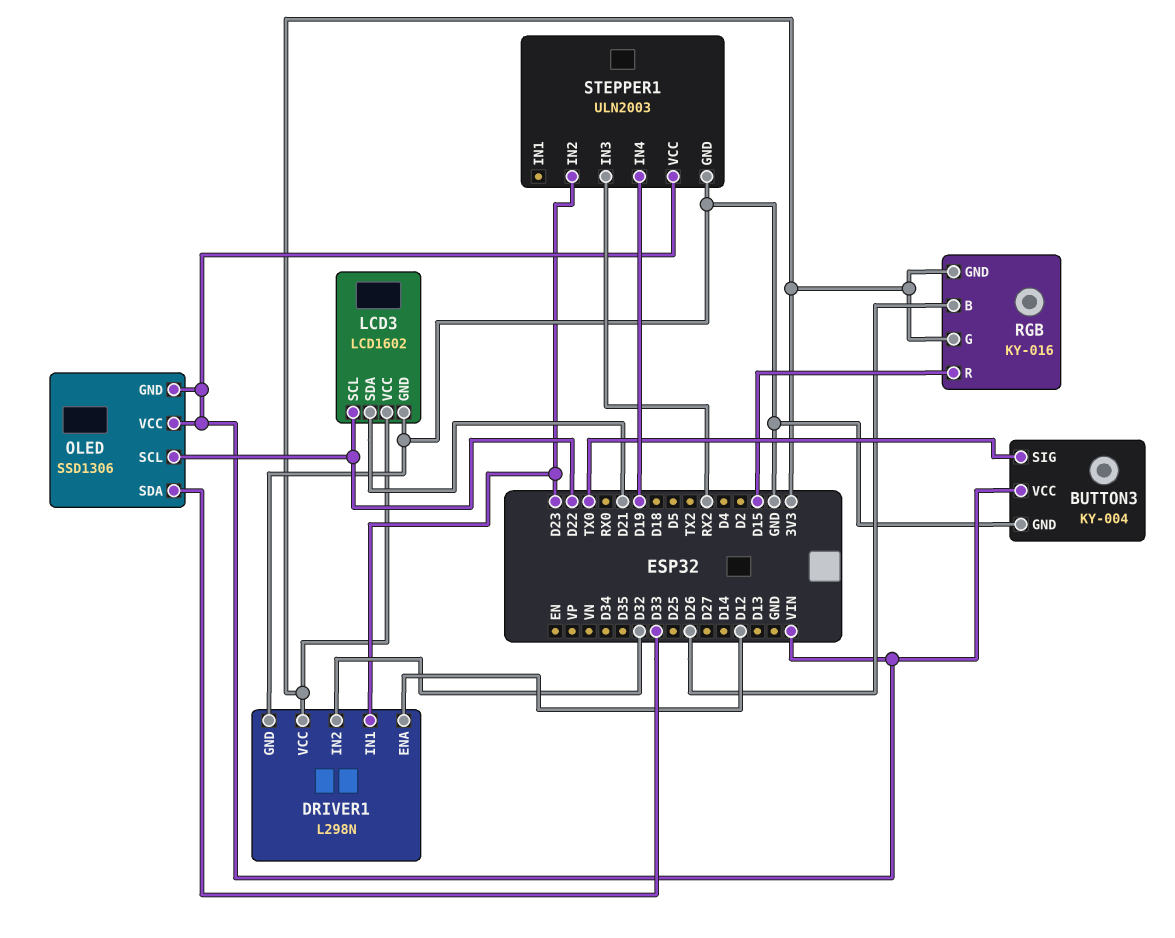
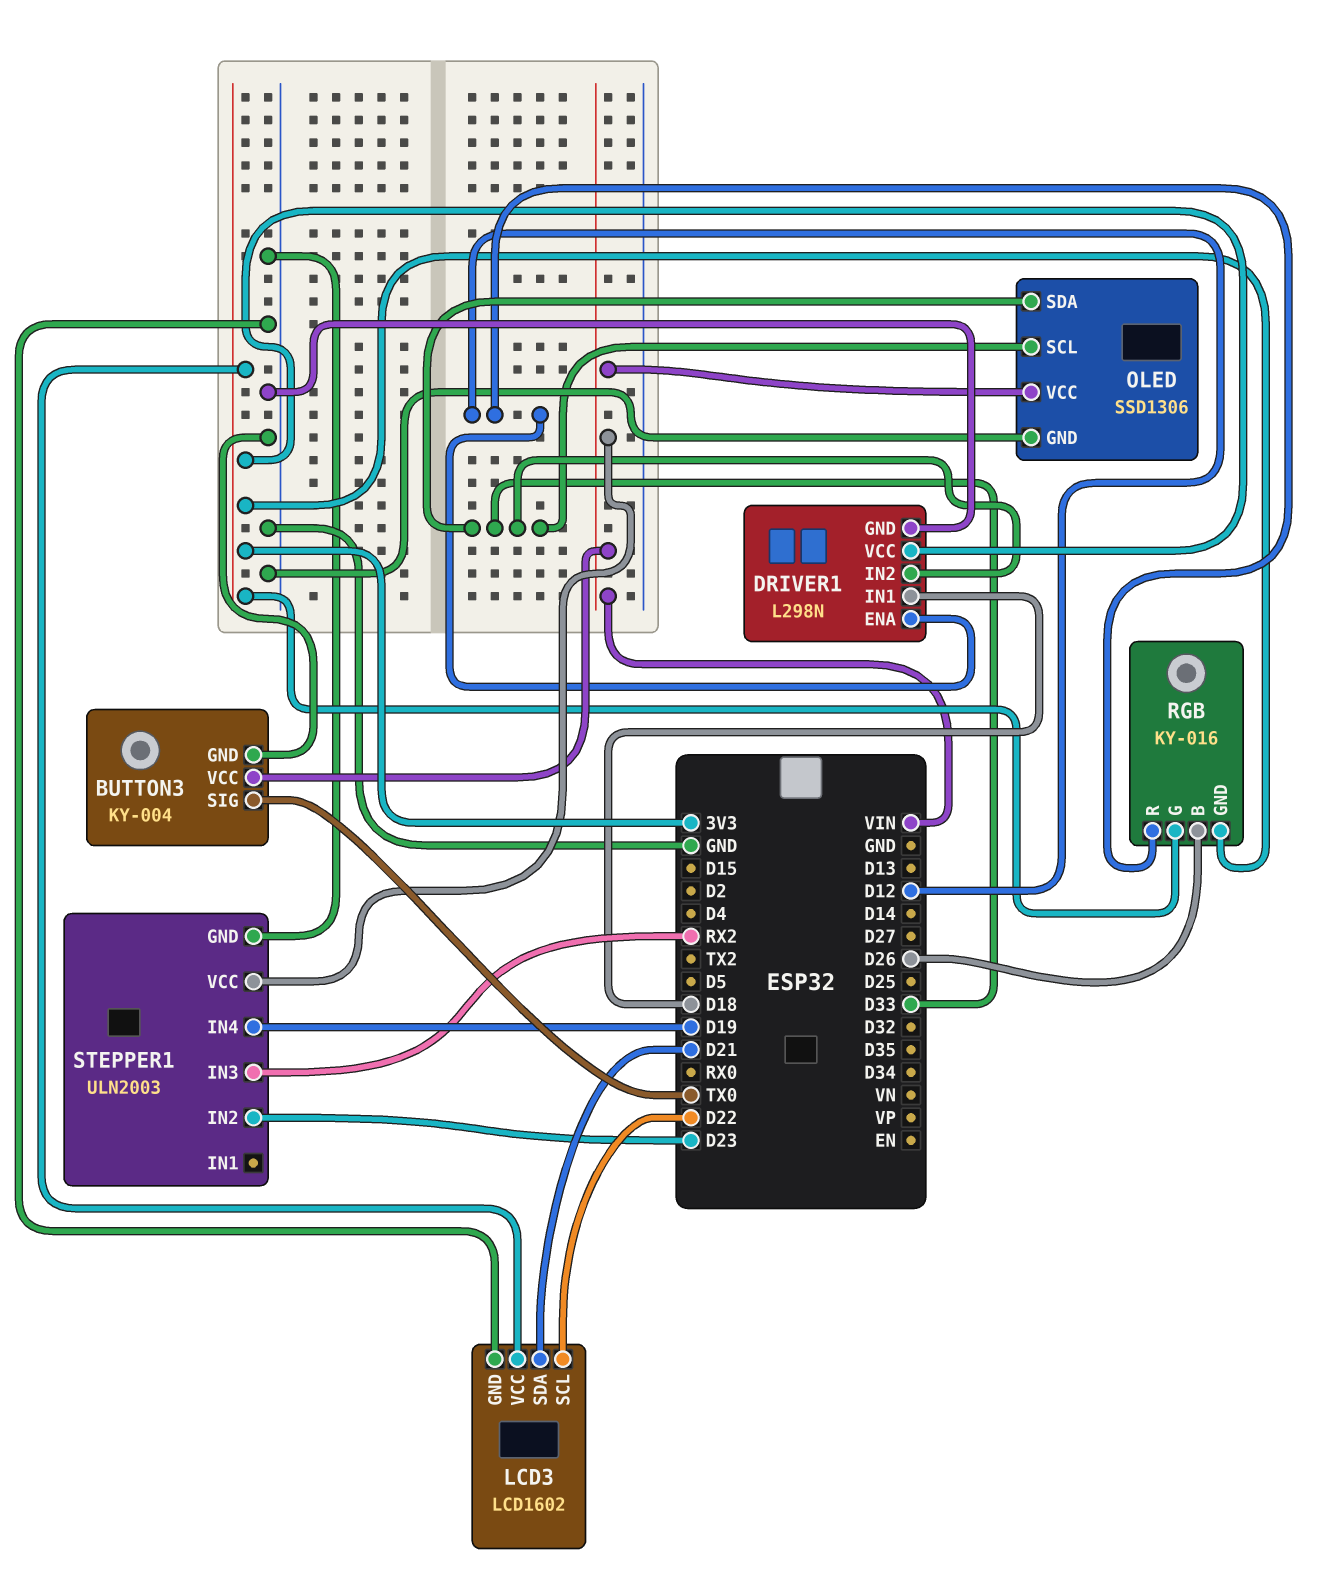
DRIVER1 pin IN1: D23 -> D18
DRIVER1 pin IN2: D32 -> D33
OLED pin GND: VIN -> GND
OLED pin SCL: D22 -> D33
RGB pin R: D15 -> D12

